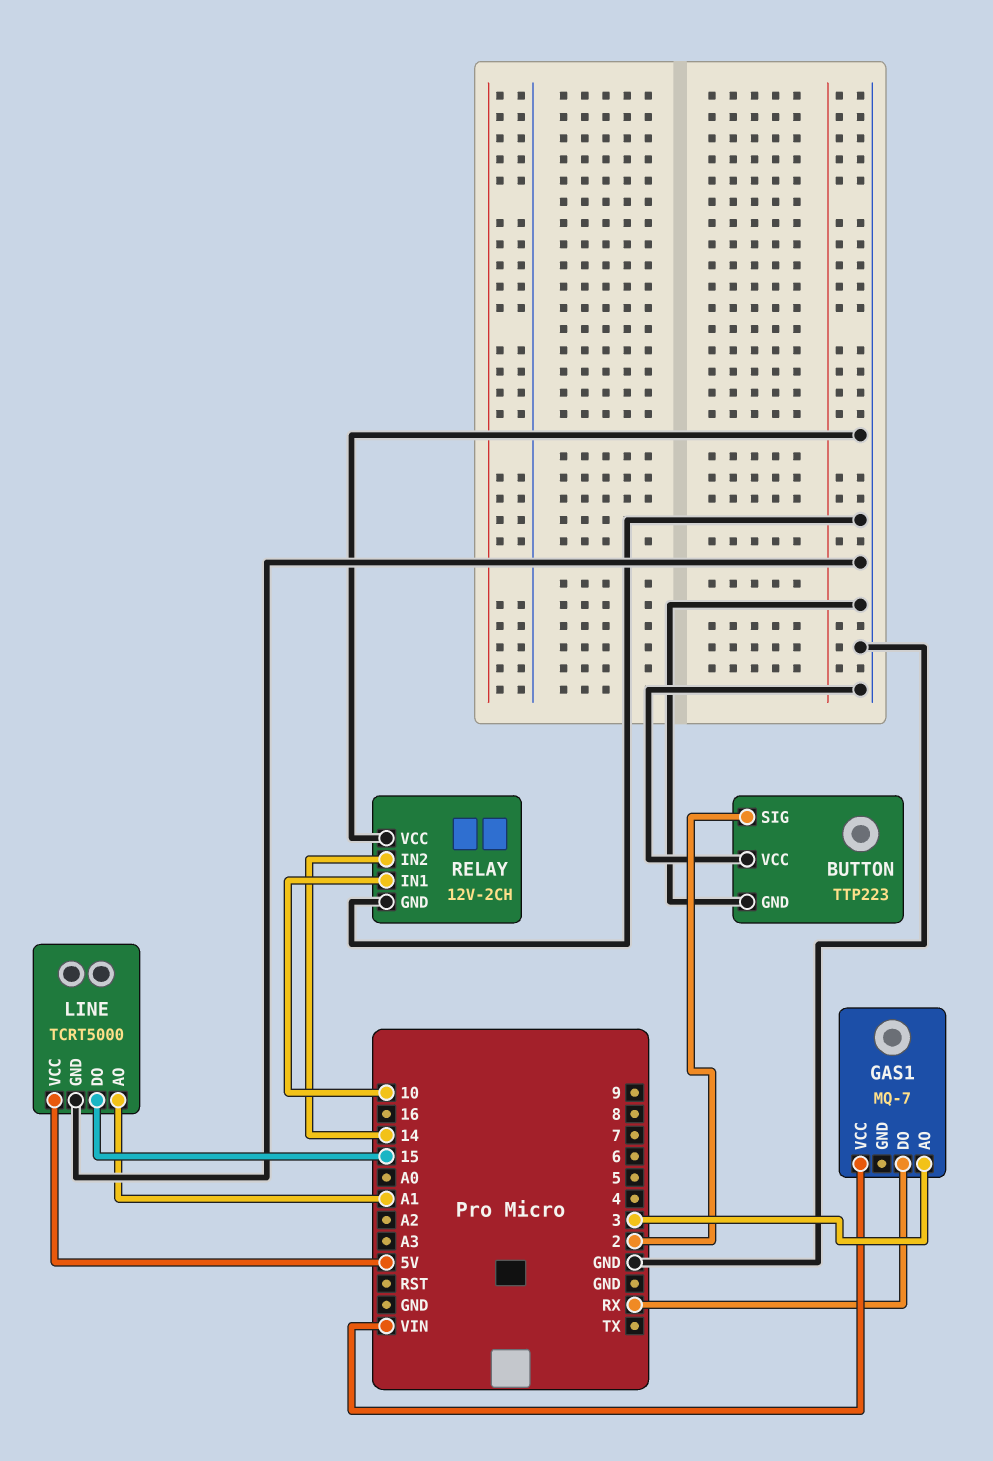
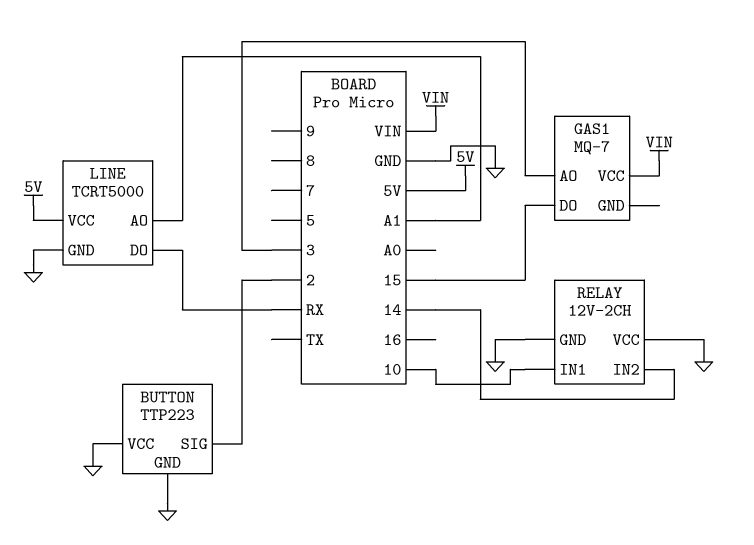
GAS1 pin DO: RX -> 15
LINE pin DO: 15 -> RX

